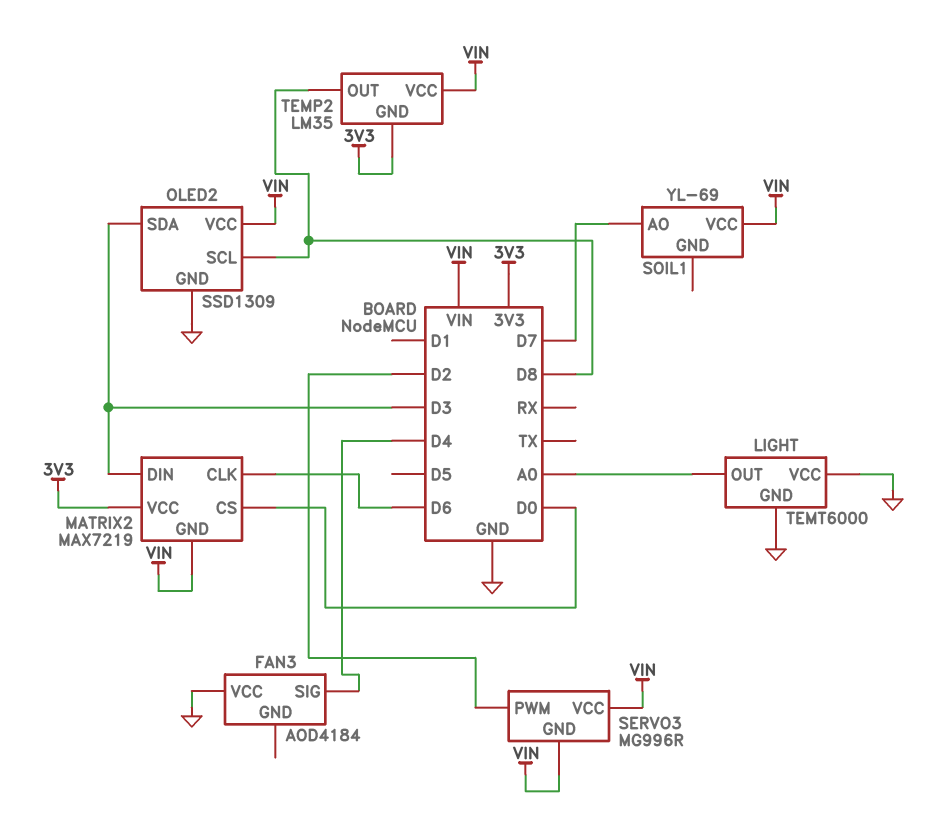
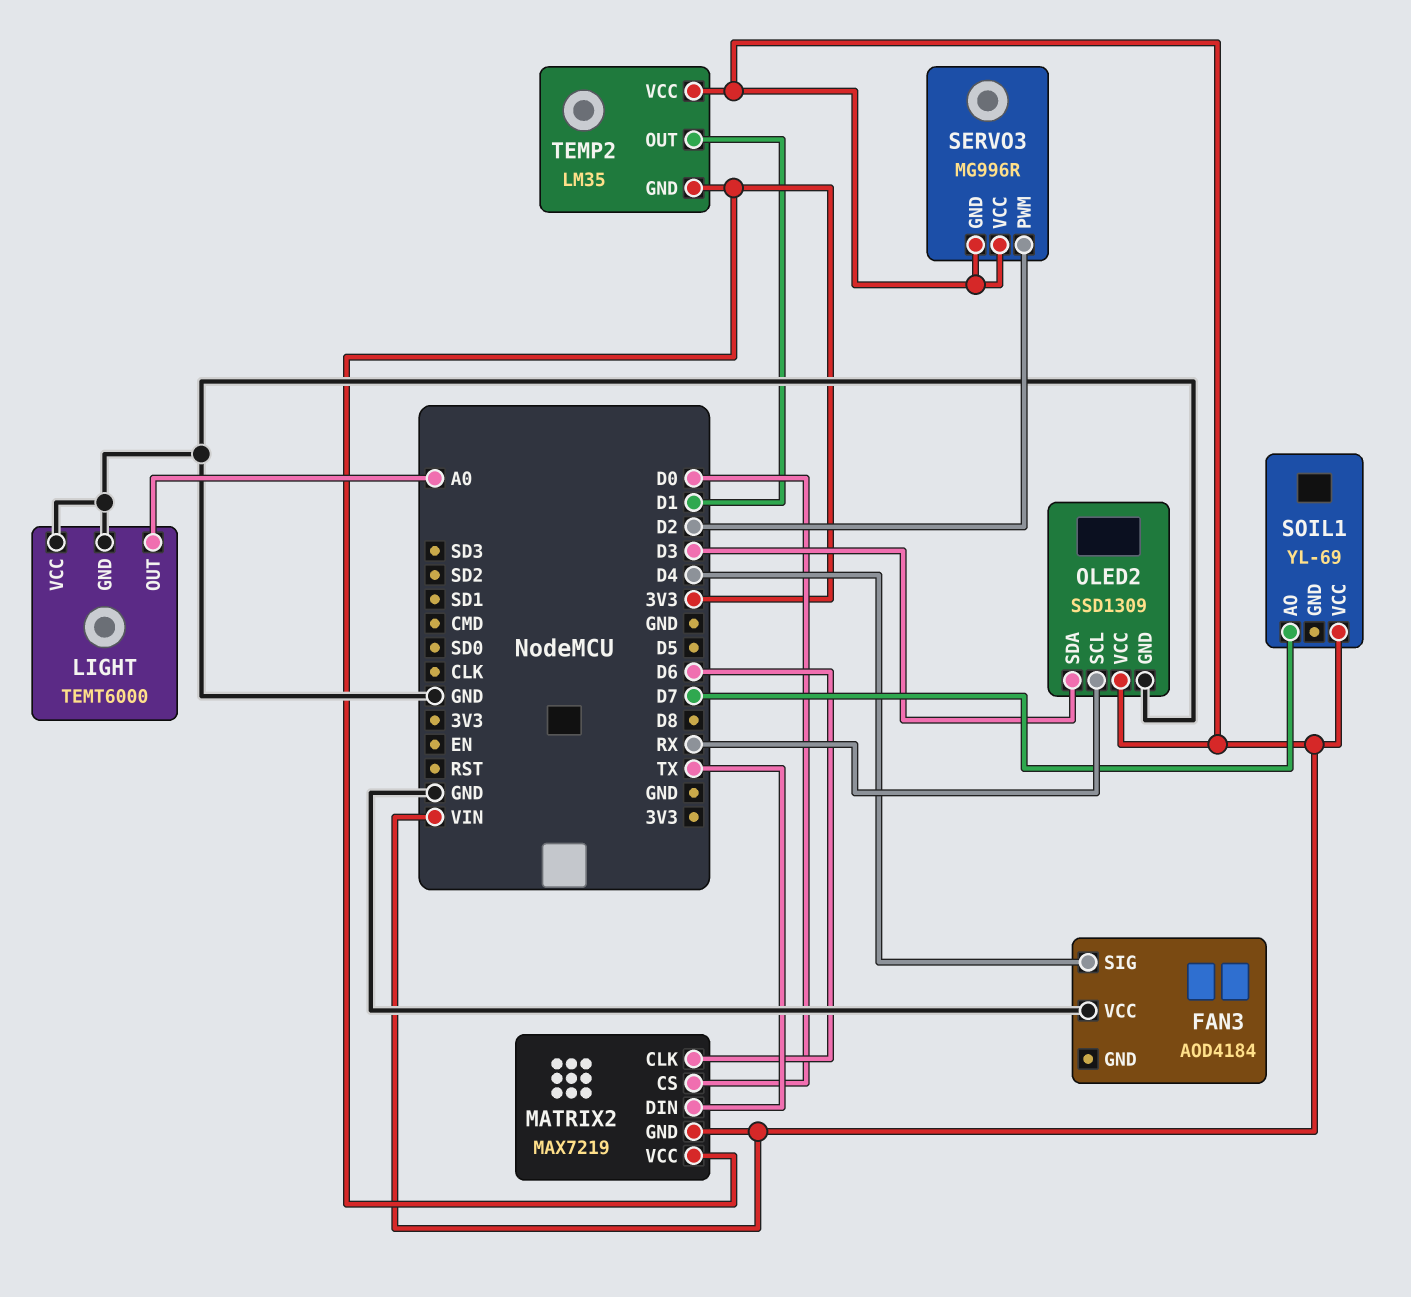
MATRIX2 pin DIN: D3 -> TX
OLED2 pin SCL: D8 -> RX
TEMP2 pin OUT: D8 -> D1

